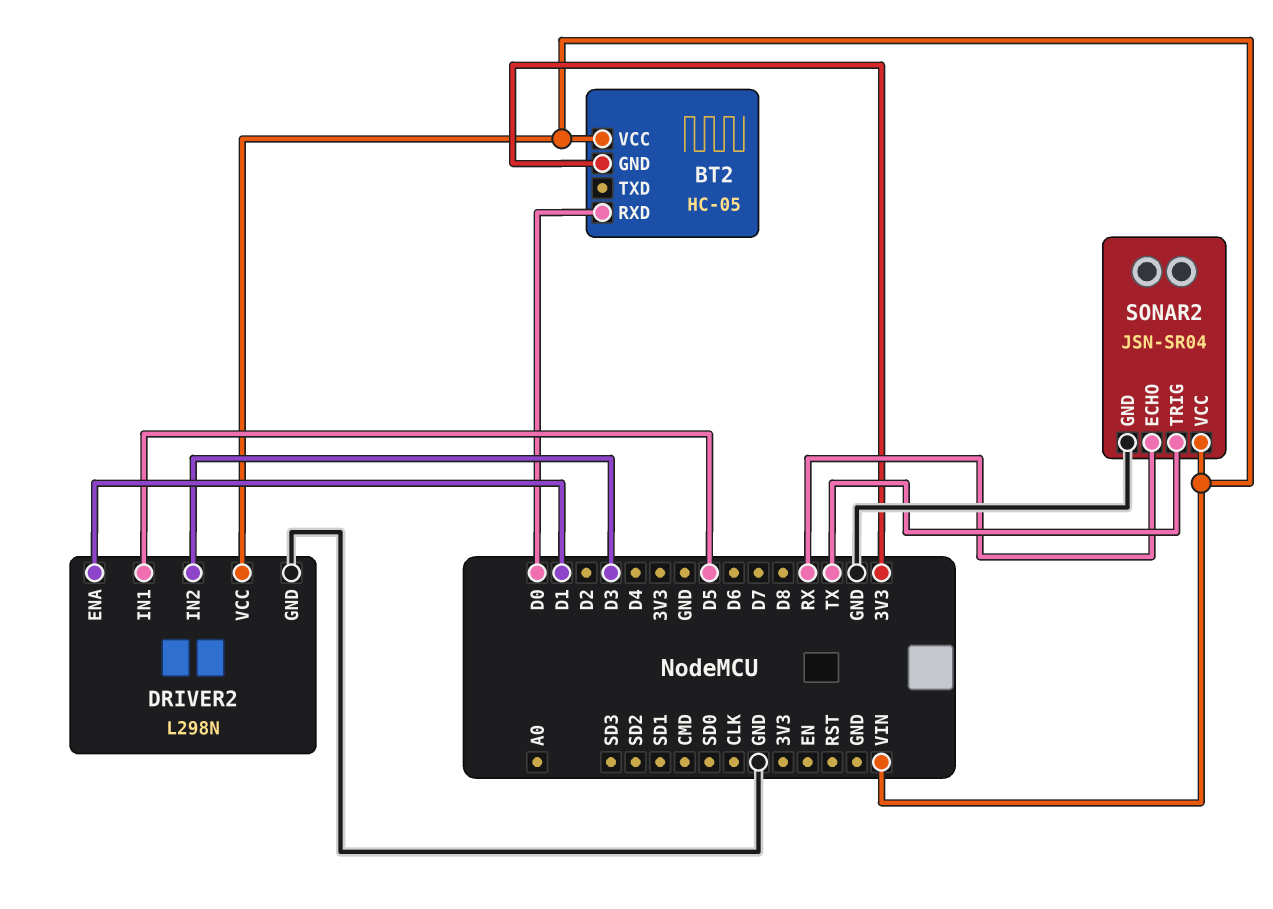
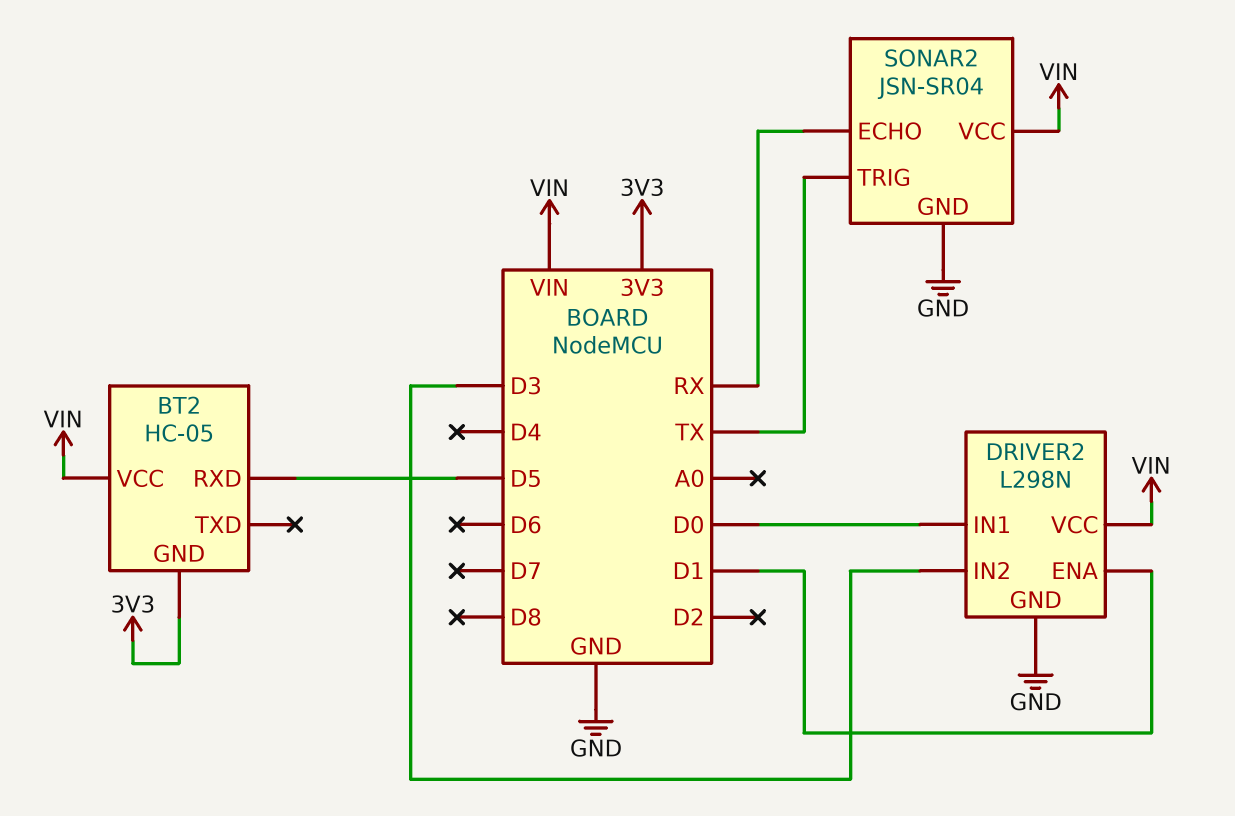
BT2 pin RXD: D0 -> D5
DRIVER2 pin IN1: D5 -> D0

